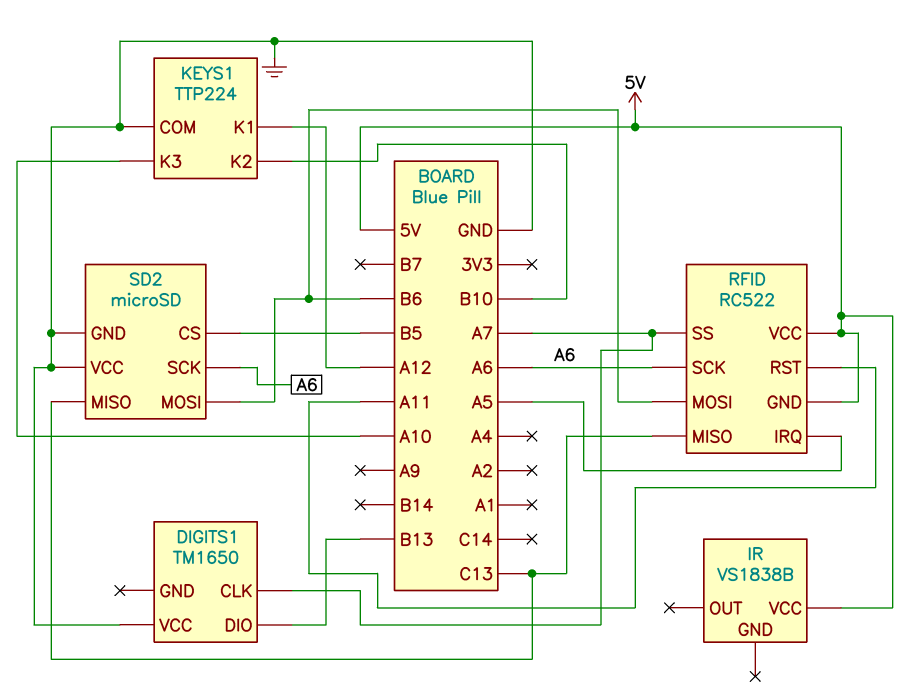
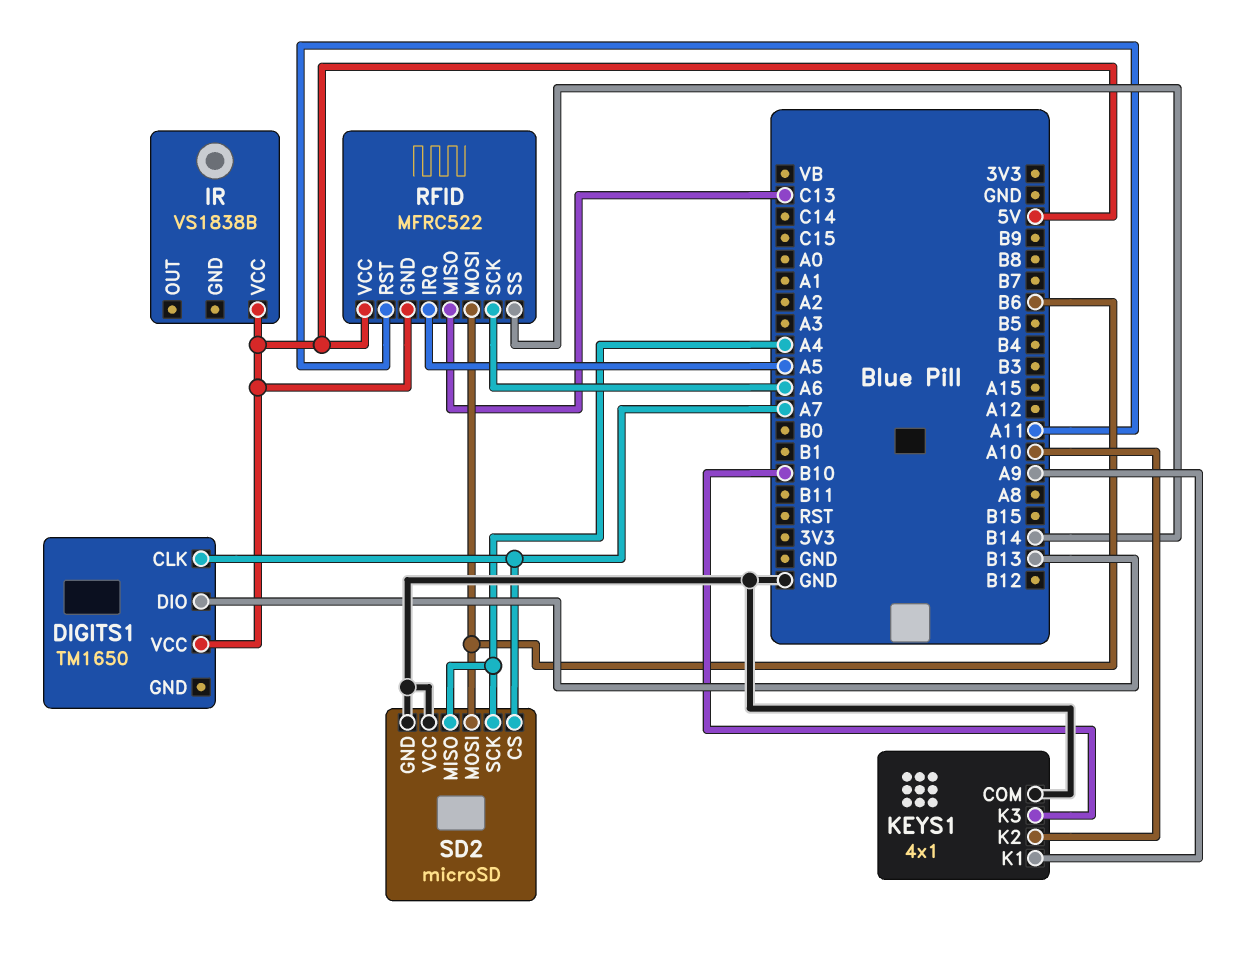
DIGITS1 pin VCC: GND -> 5V
KEYS1: TTP224 -> 4x1
KEYS1 pin K1: A12 -> A9
KEYS1 pin K2: B10 -> A10
KEYS1 pin K3: A10 -> B10
RFID: RC522 -> MFRC522
RFID pin SS: A7 -> B14
SD2 pin CS: B5 -> A7
SD2 pin MISO: C13 -> A4
SD2 pin SCK: A6 -> A4

